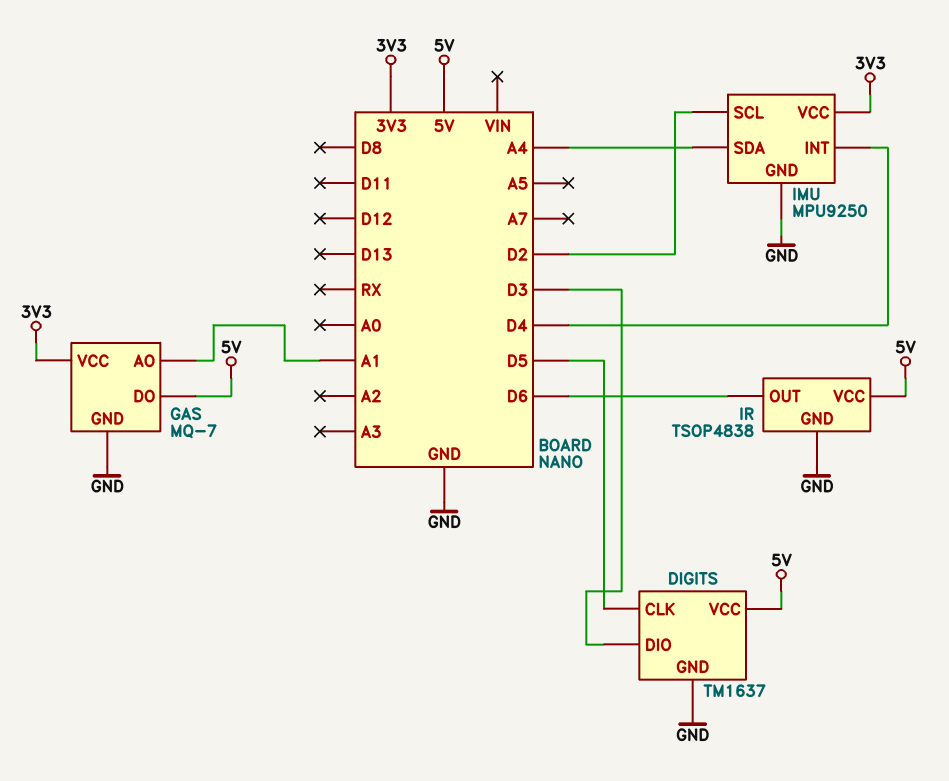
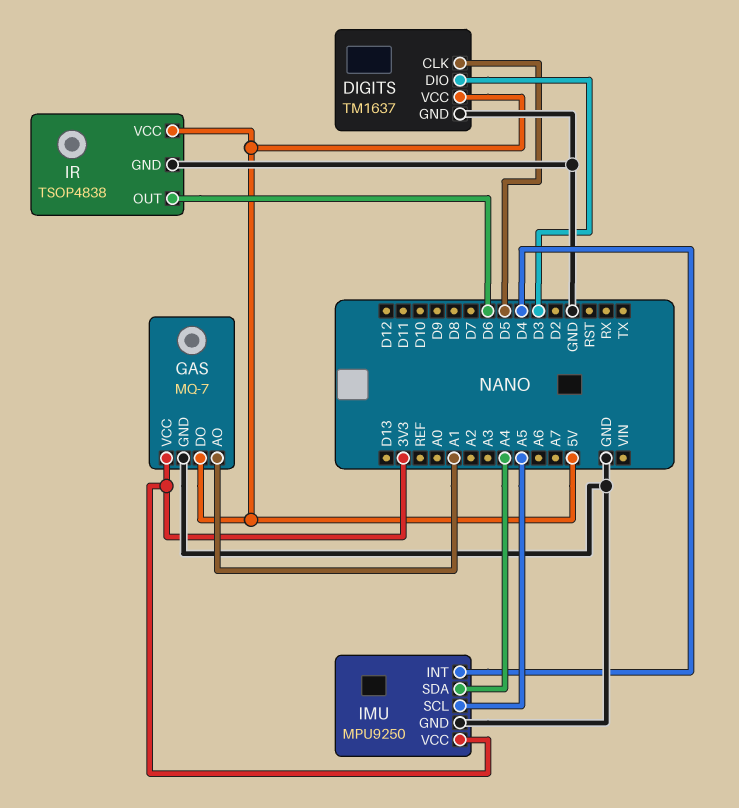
IMU pin SCL: D2 -> A5

